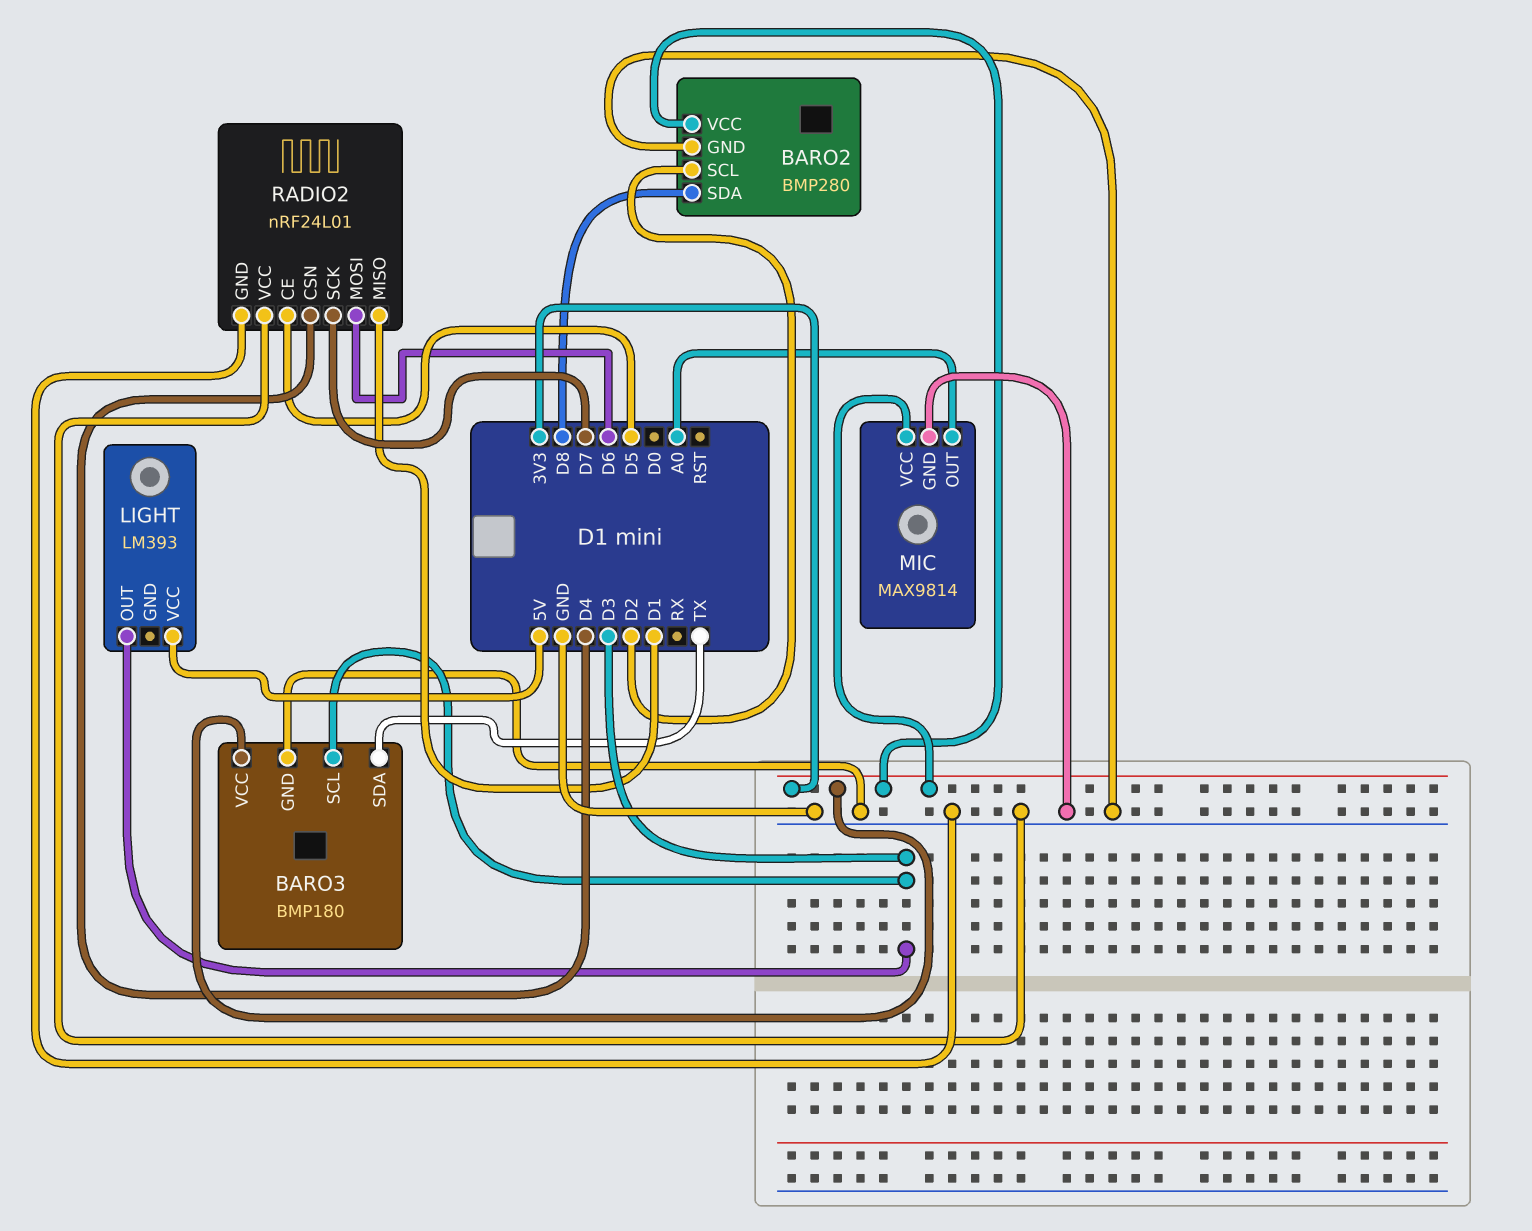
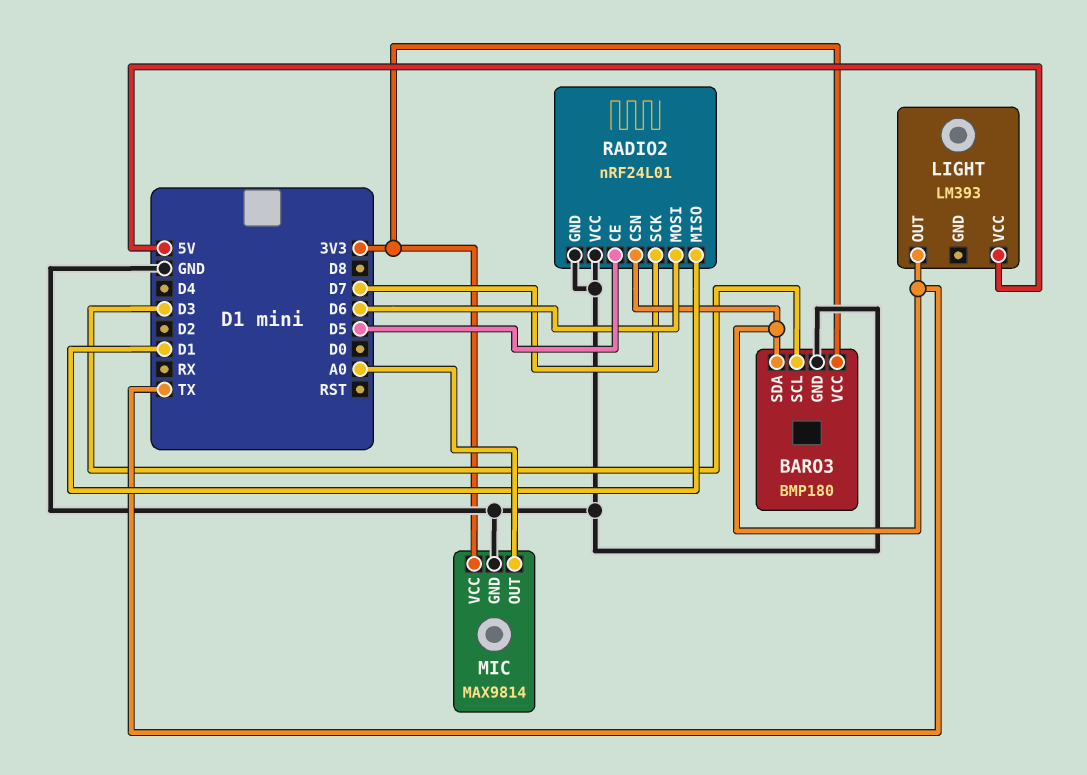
BARO2: BMP280 -> none
BARO2 pin GND: GND -> none
BARO2 pin SCL: D2 -> none
BARO2 pin SDA: D8 -> none
BARO2 pin VCC: 3V3 -> none
LIGHT pin OUT: D3 -> TX
RADIO2 pin CSN: D4 -> TX

